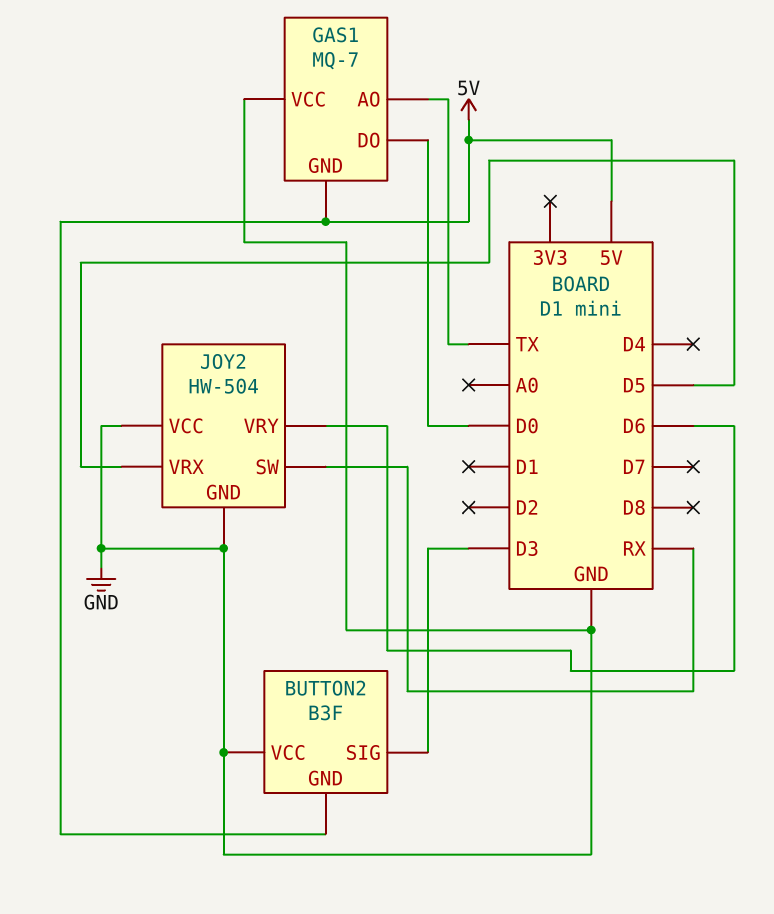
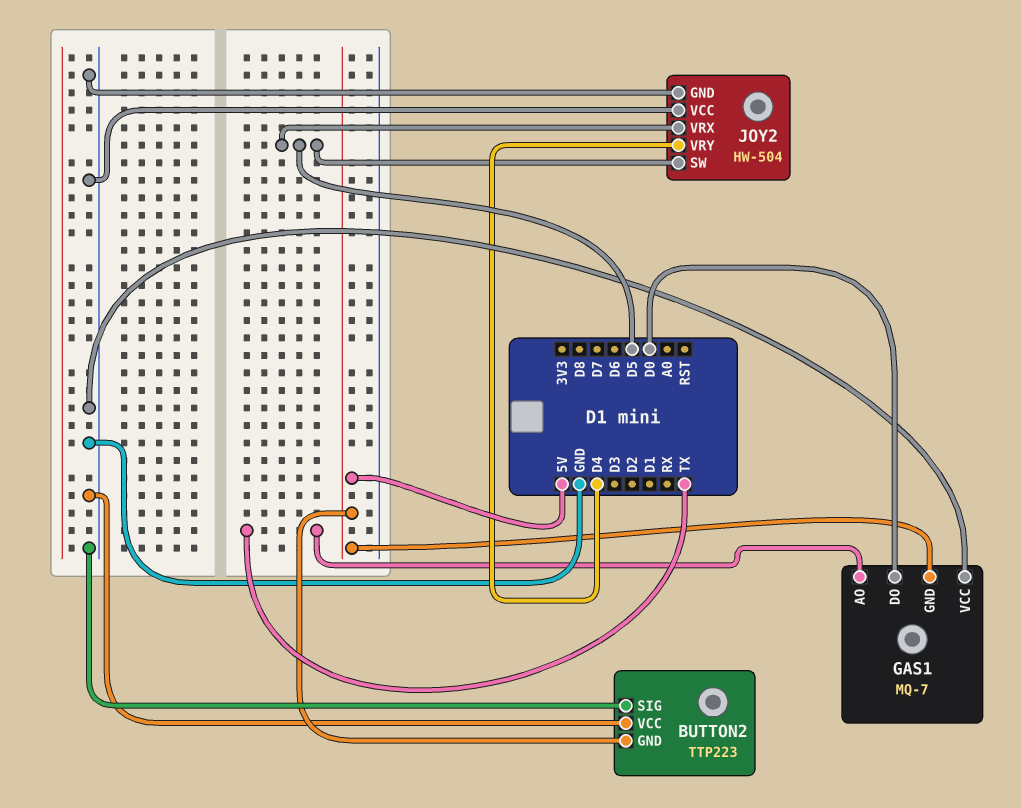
BUTTON2: B3F -> TTP223
BUTTON2 pin SIG: D3 -> GND
JOY2 pin SW: RX -> D5
JOY2 pin VRY: D6 -> D4

